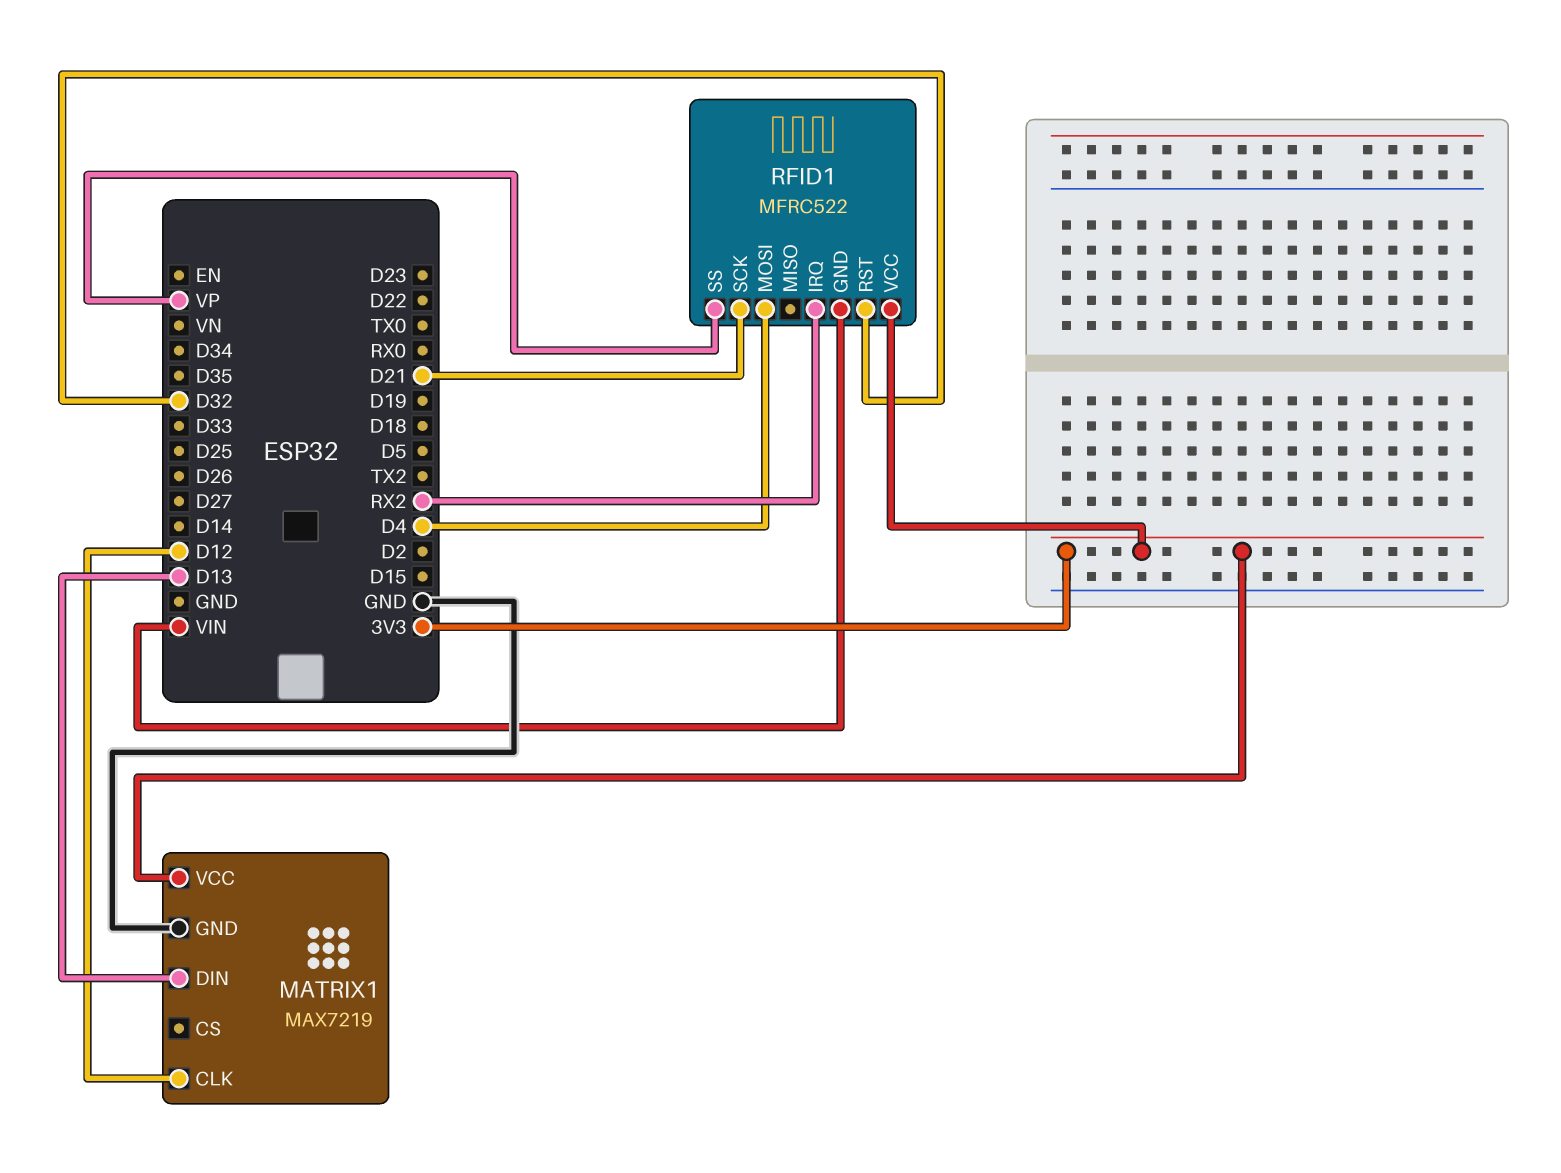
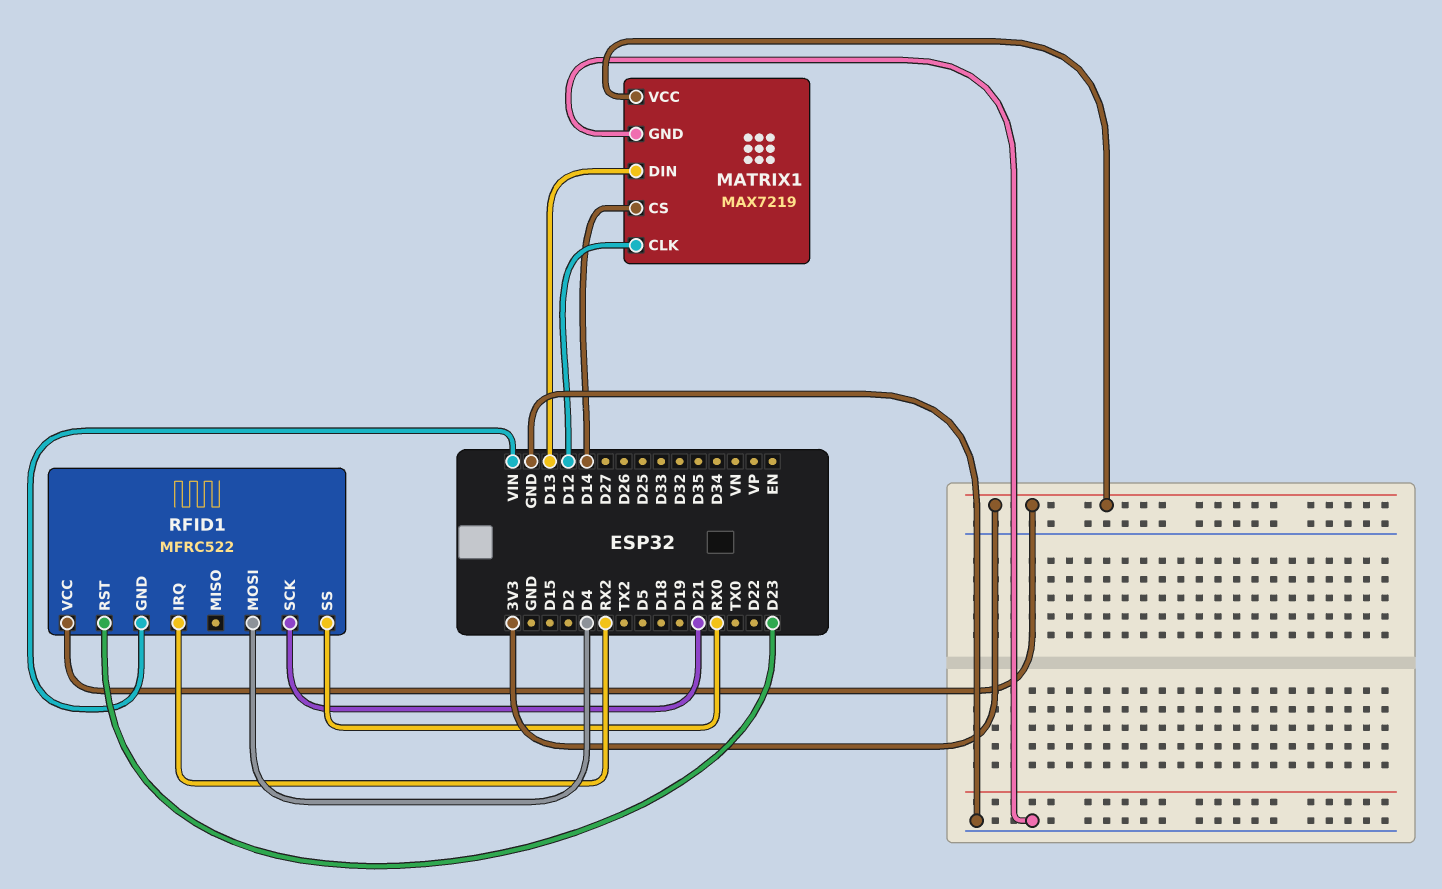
MATRIX1 pin CS: none -> D14
RFID1 pin RST: D32 -> D23
RFID1 pin SS: VP -> RX0

